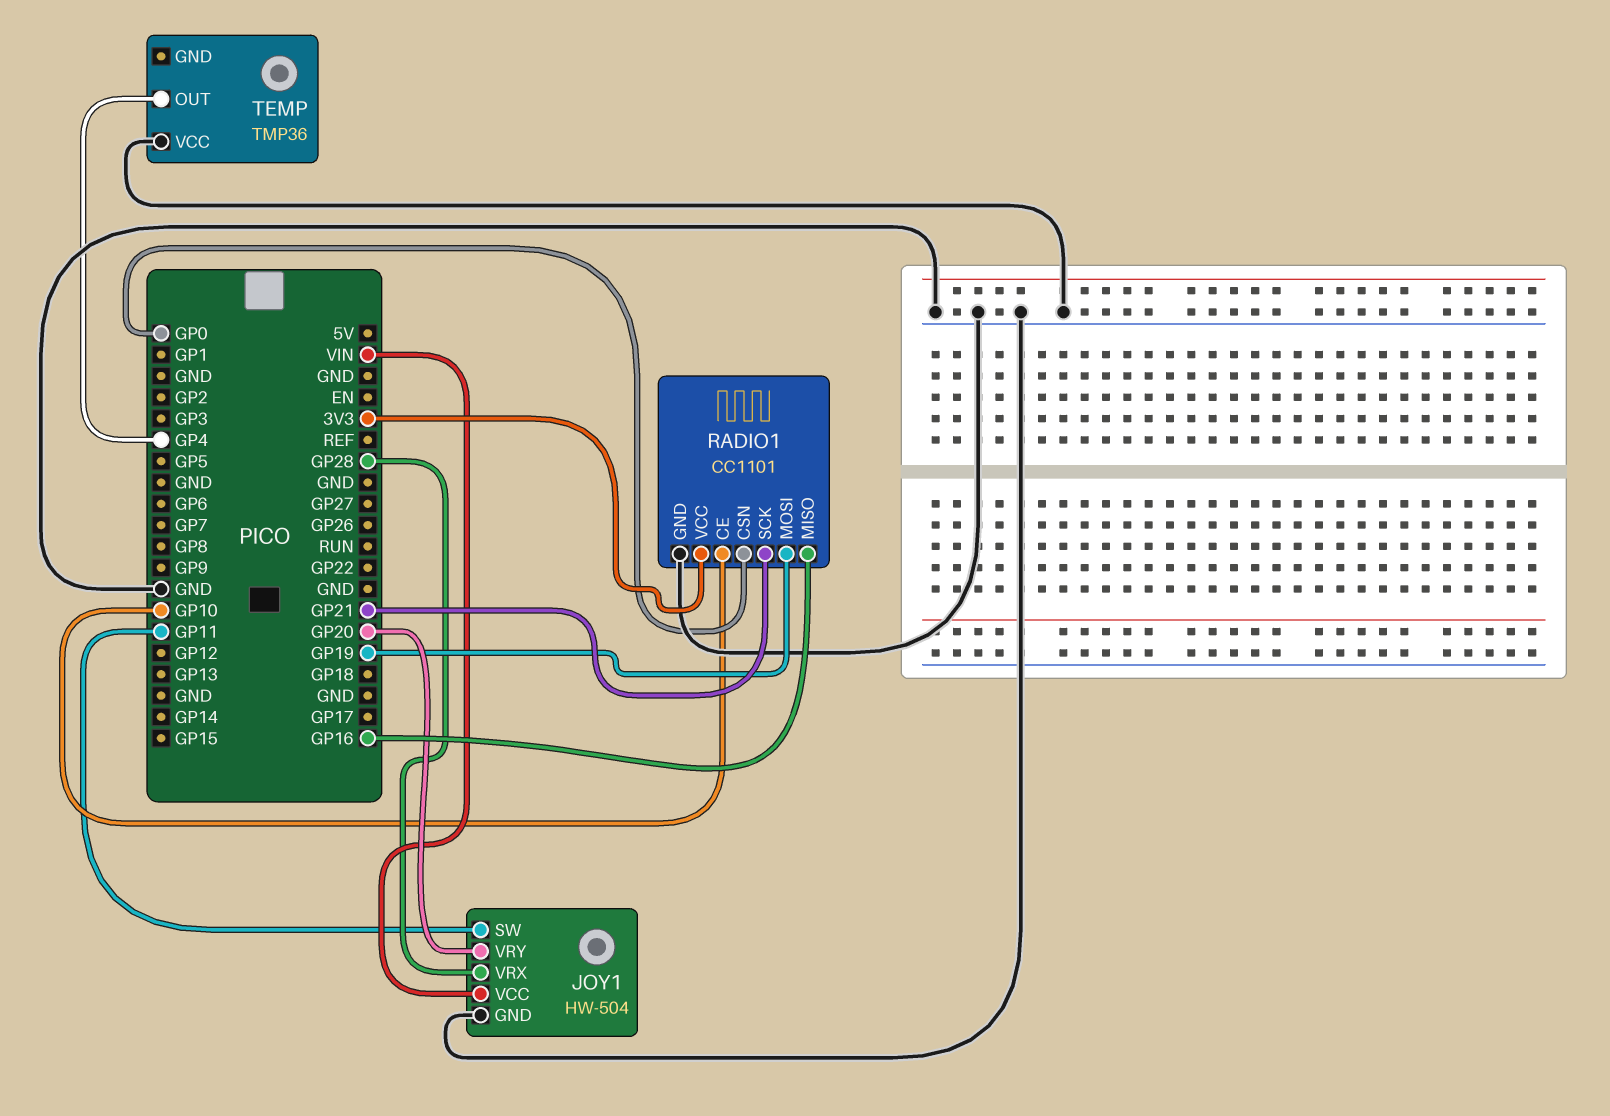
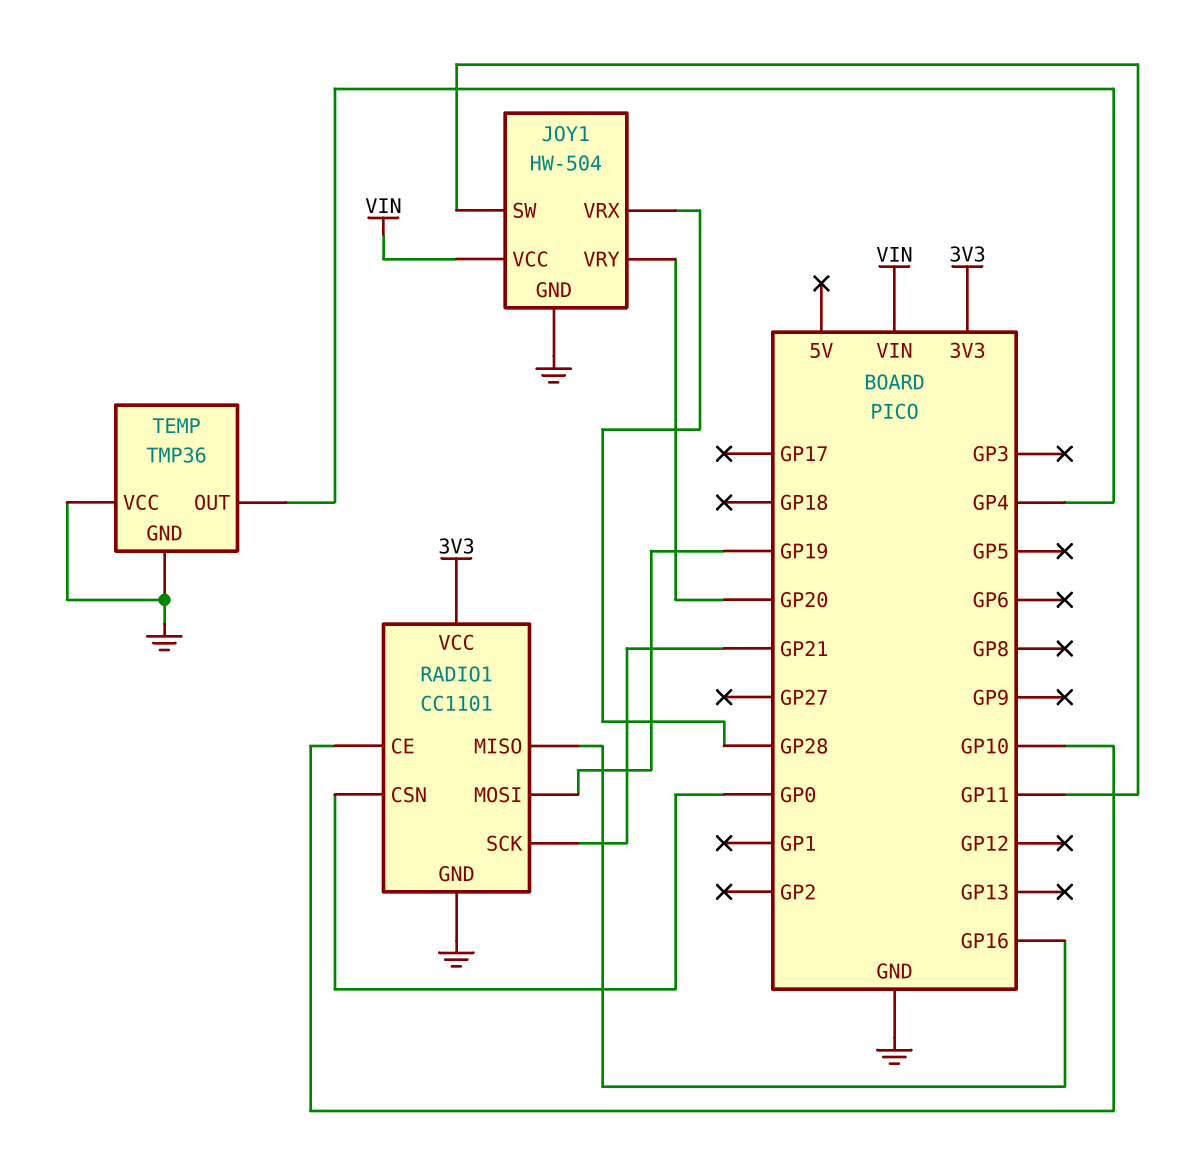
TEMP pin GND: none -> GND

